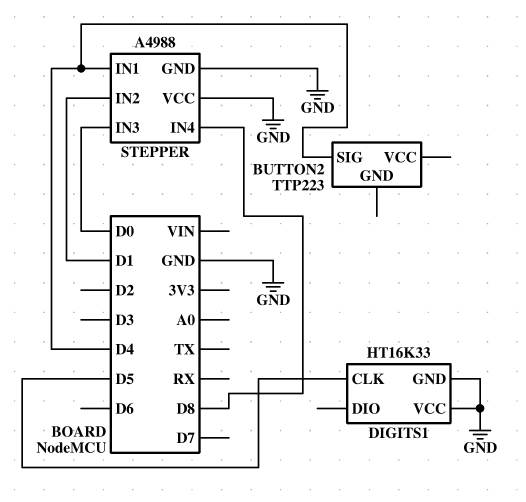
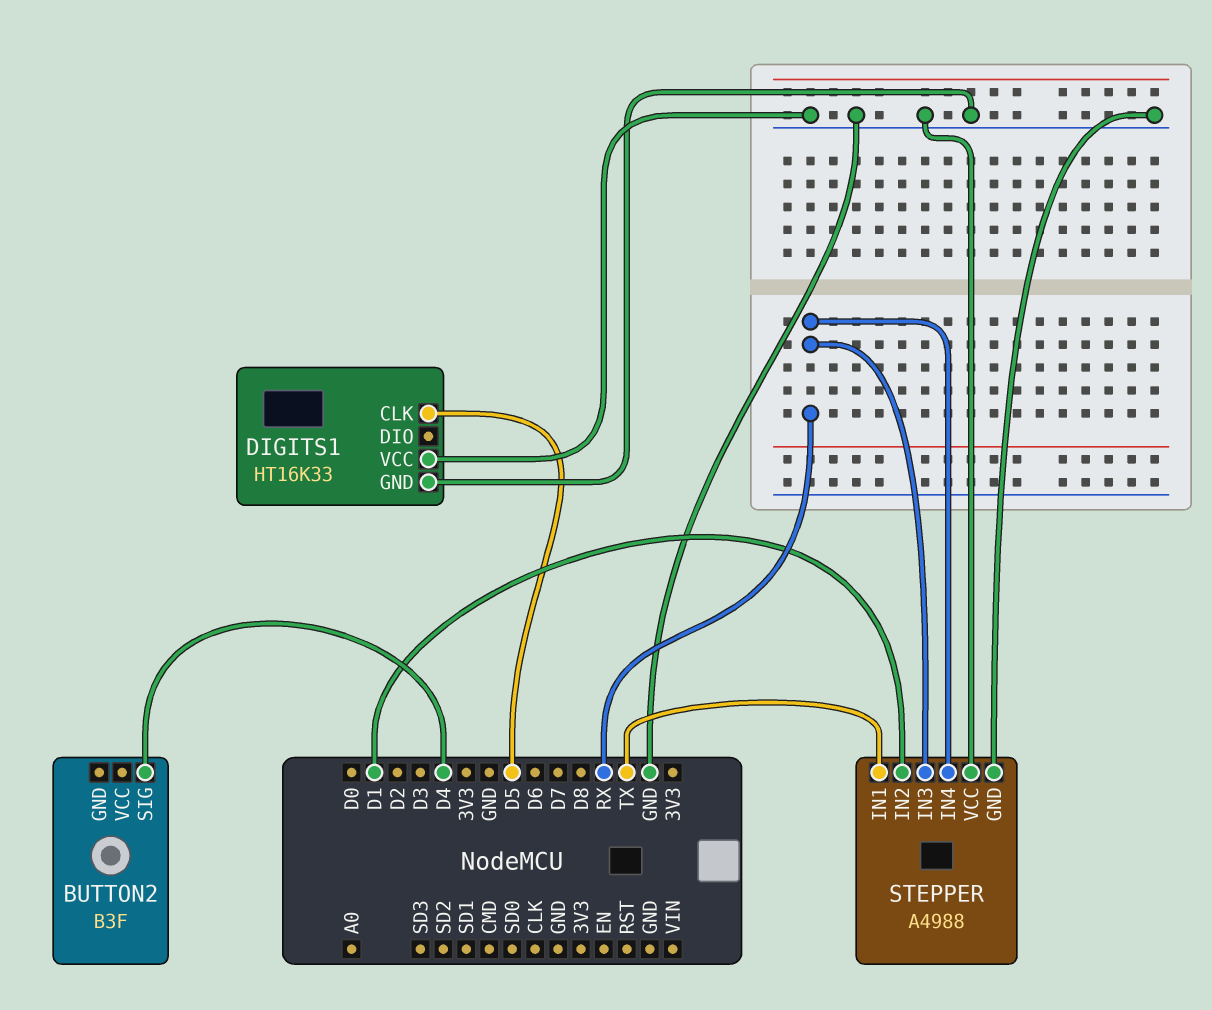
BUTTON2: TTP223 -> B3F
STEPPER pin IN1: D4 -> TX
STEPPER pin IN3: D0 -> RX
STEPPER pin IN4: D8 -> RX

